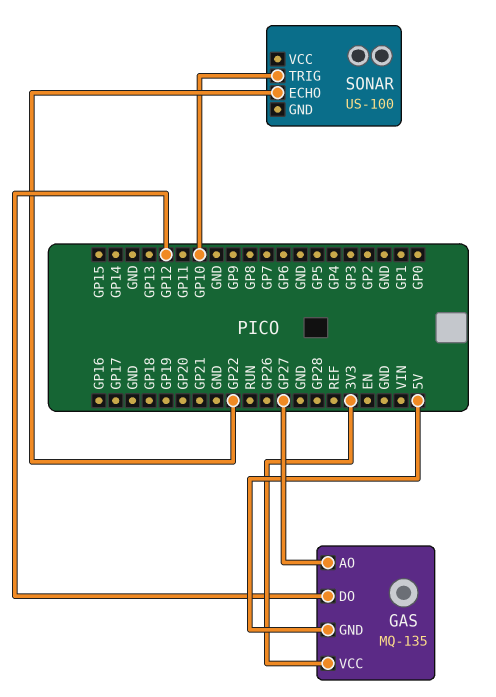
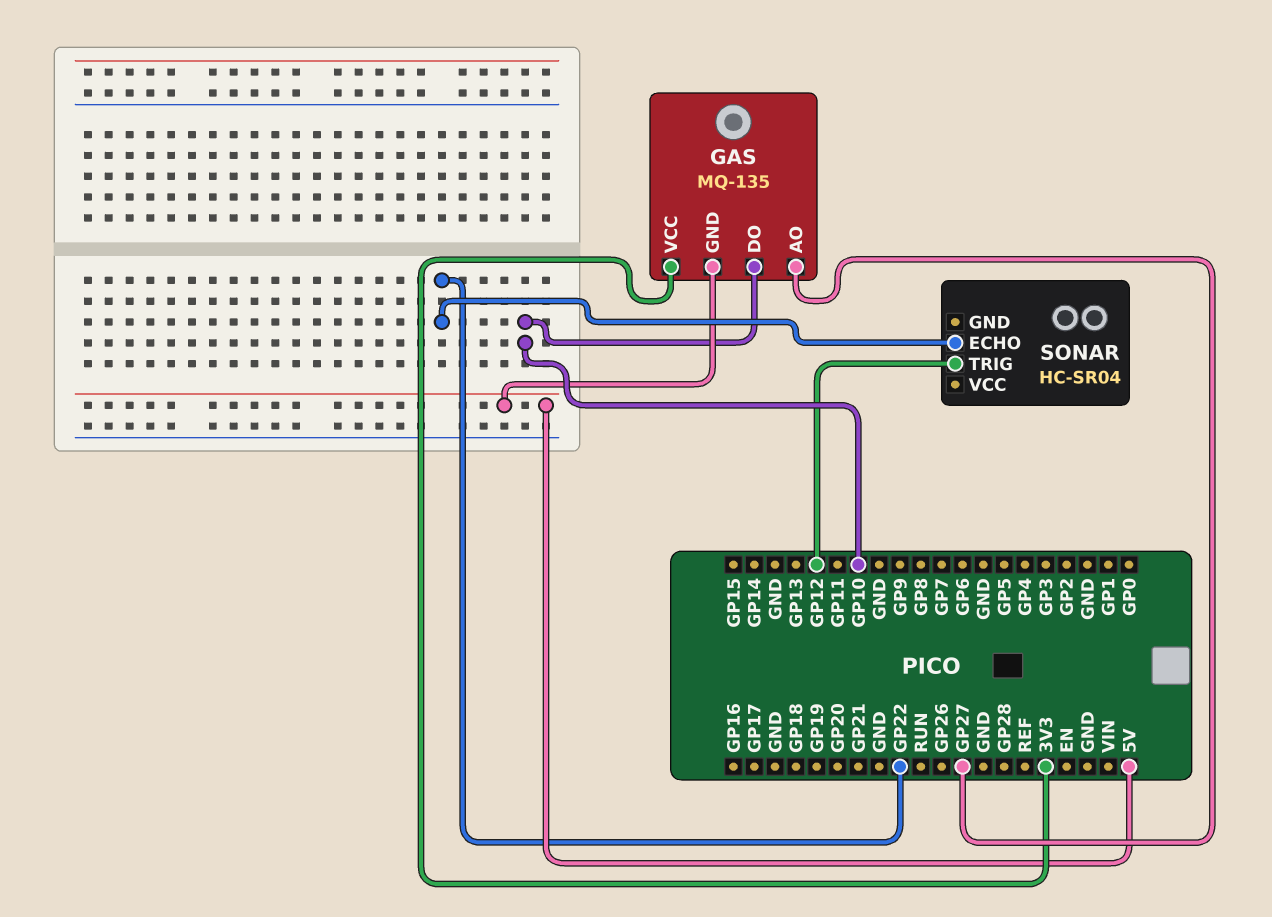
GAS pin DO: GP12 -> GP10
SONAR: US-100 -> HC-SR04
SONAR pin TRIG: GP10 -> GP12

